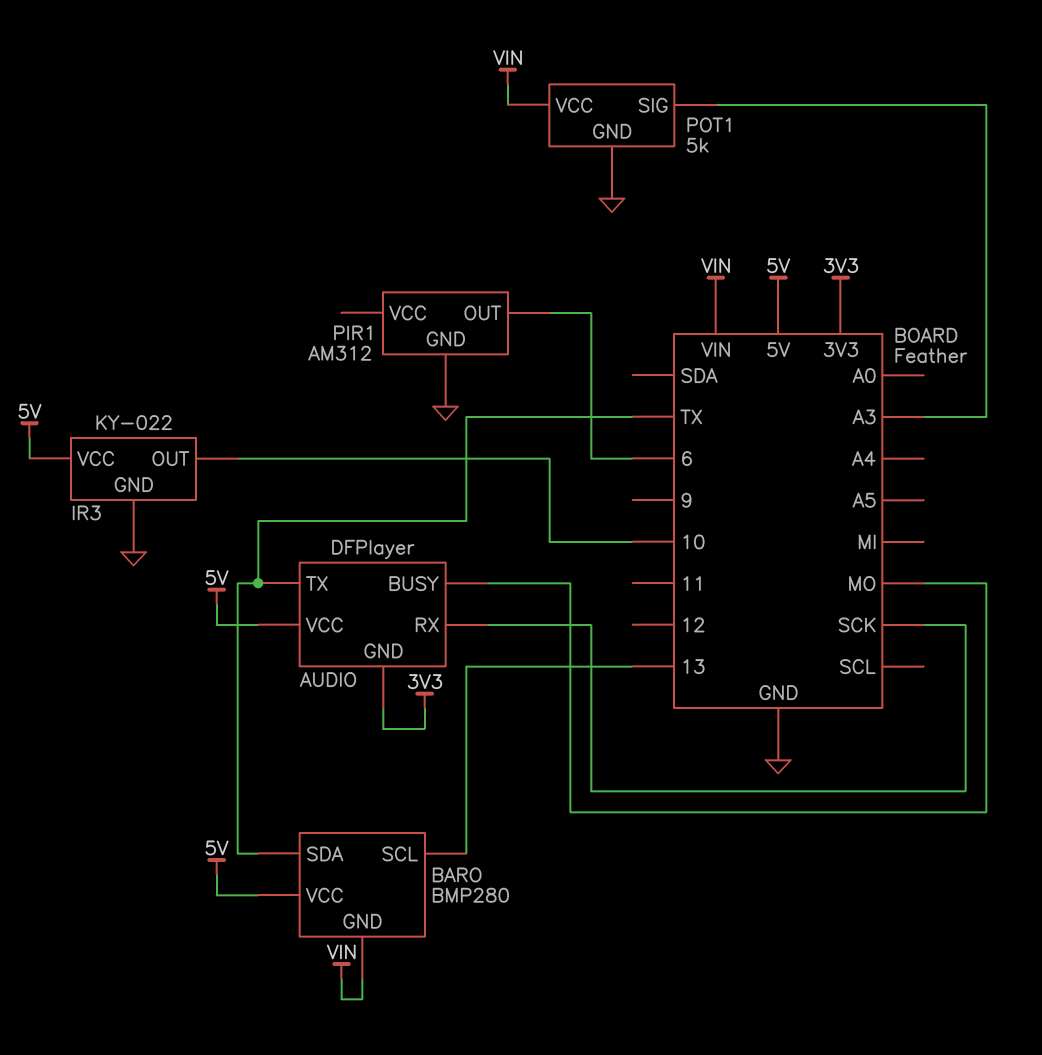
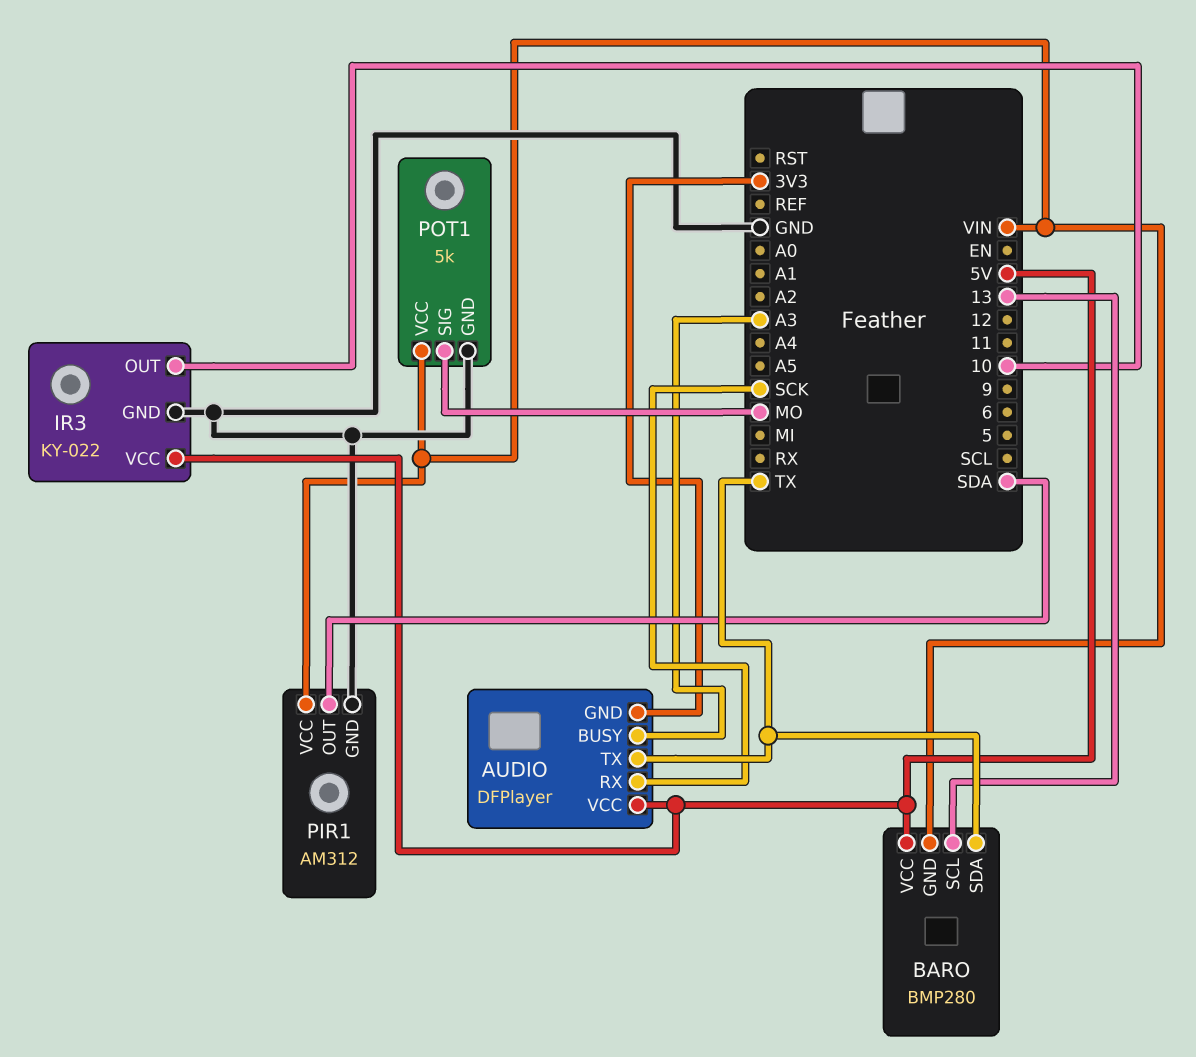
AUDIO pin BUSY: MO -> A3
PIR1 pin OUT: 6 -> SDA
PIR1 pin VCC: none -> VIN
POT1 pin SIG: A3 -> MO

